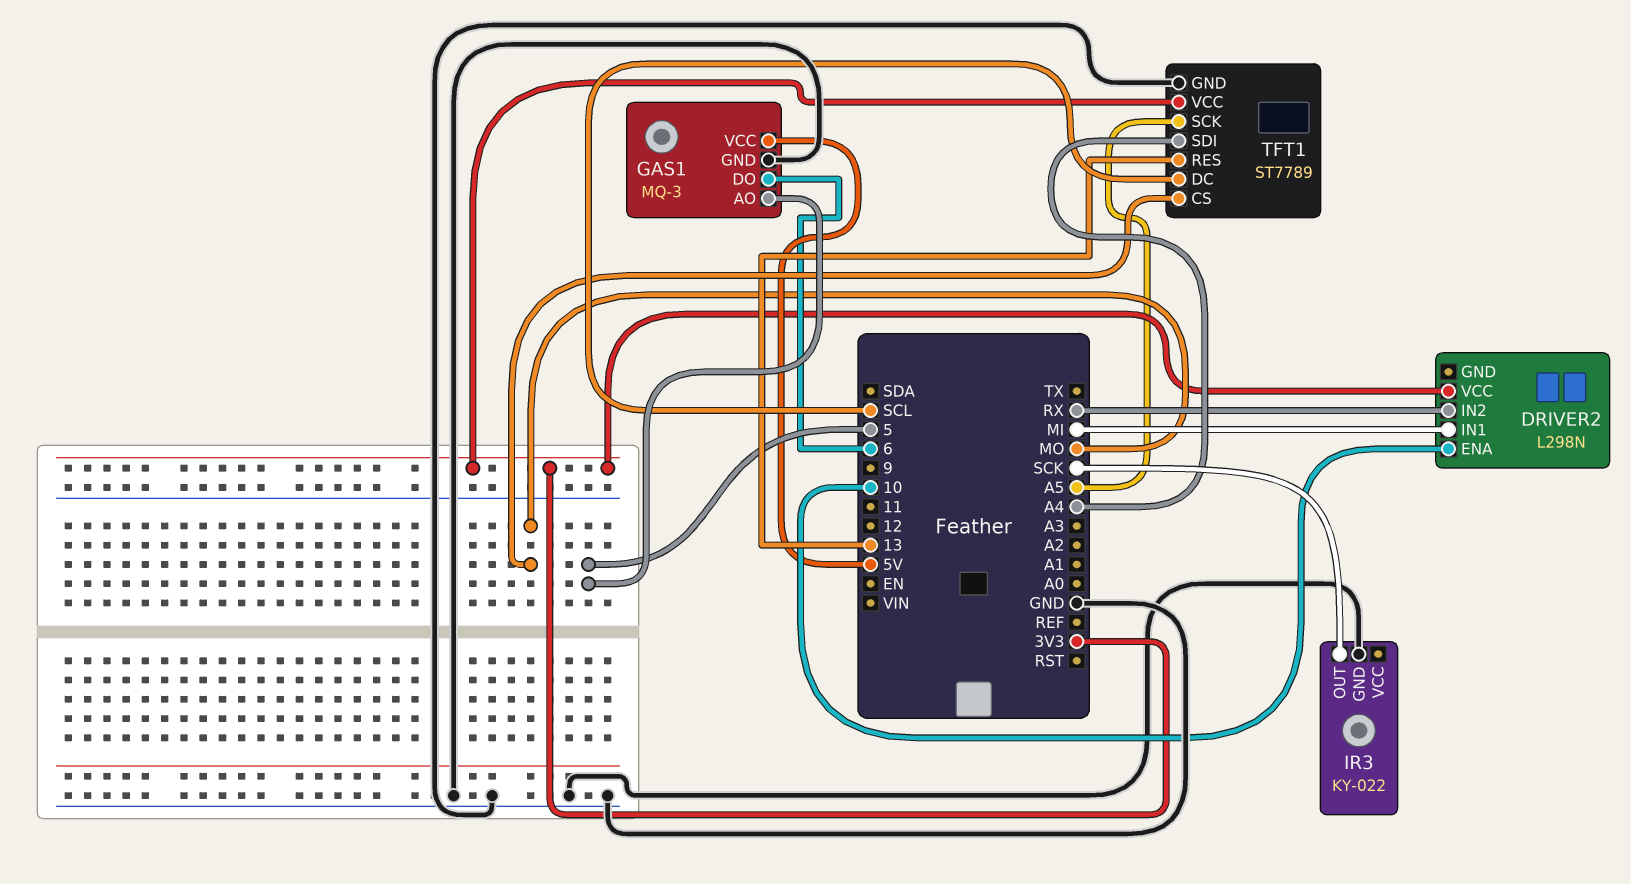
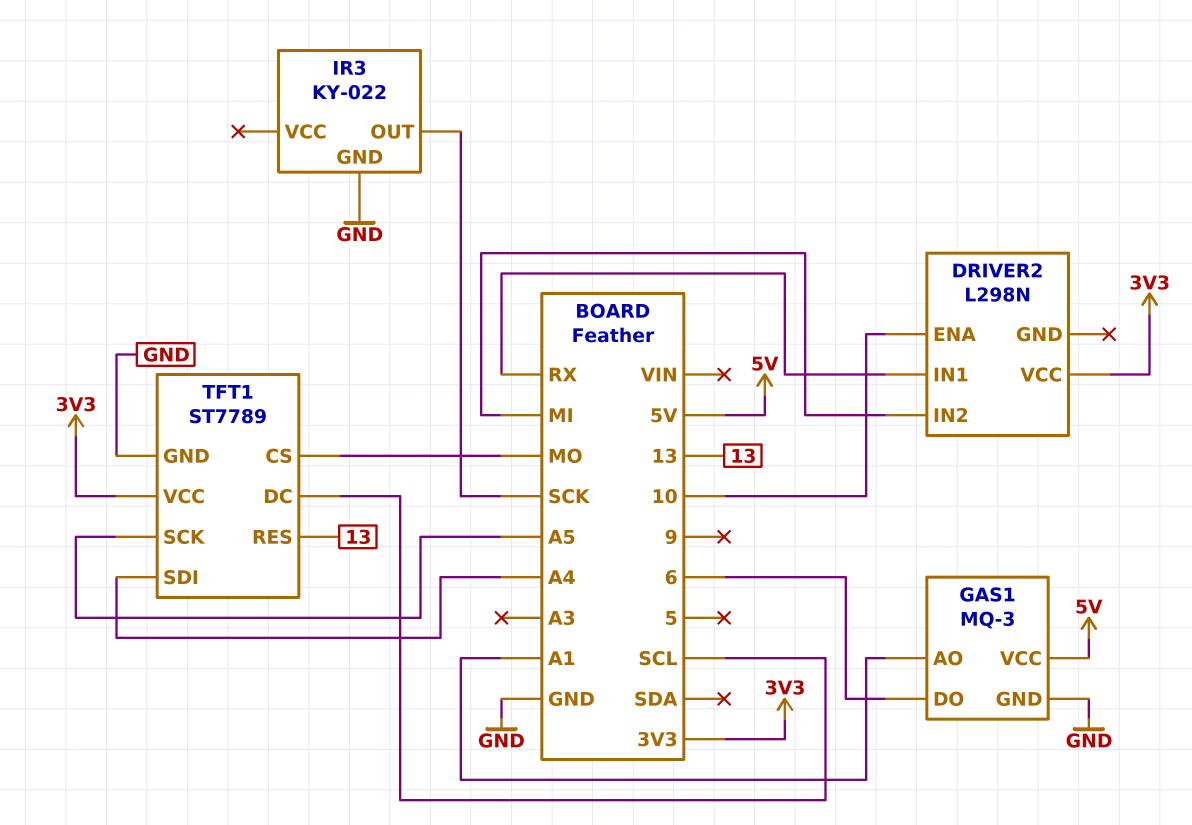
DRIVER2 pin IN1: MI -> RX
DRIVER2 pin IN2: RX -> MI
GAS1 pin AO: 5 -> A1

